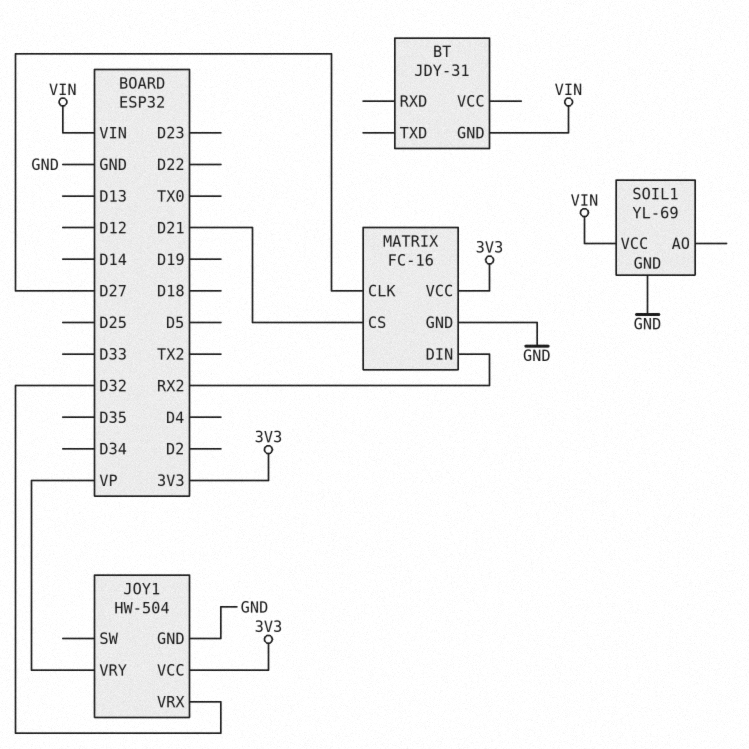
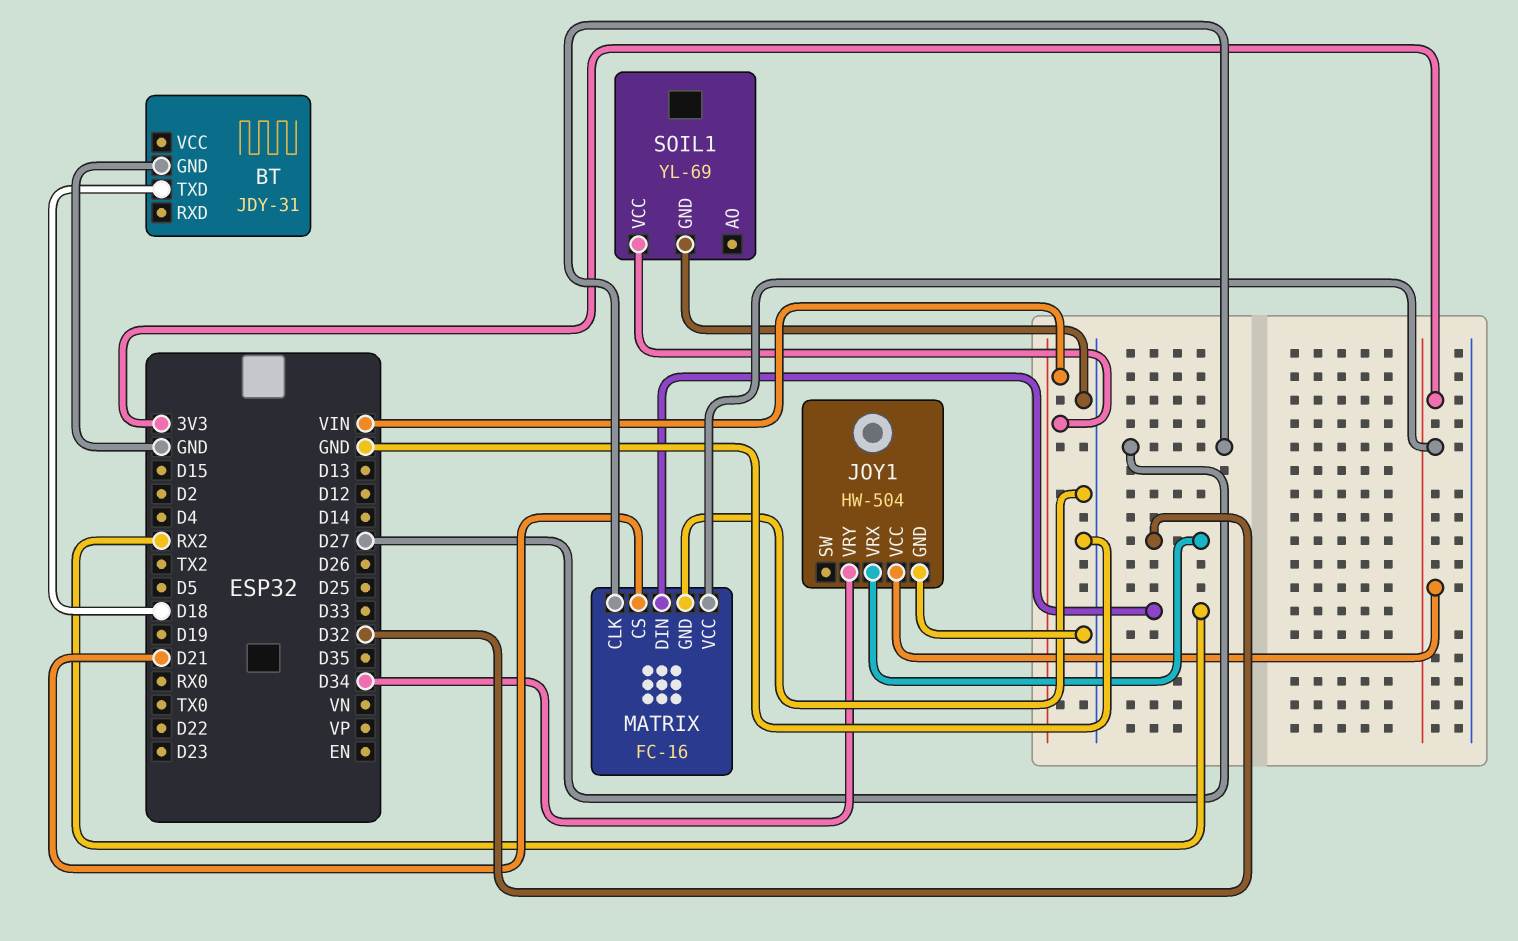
BT pin GND: VIN -> GND
BT pin TXD: none -> D18
JOY1 pin VRY: VP -> D34

